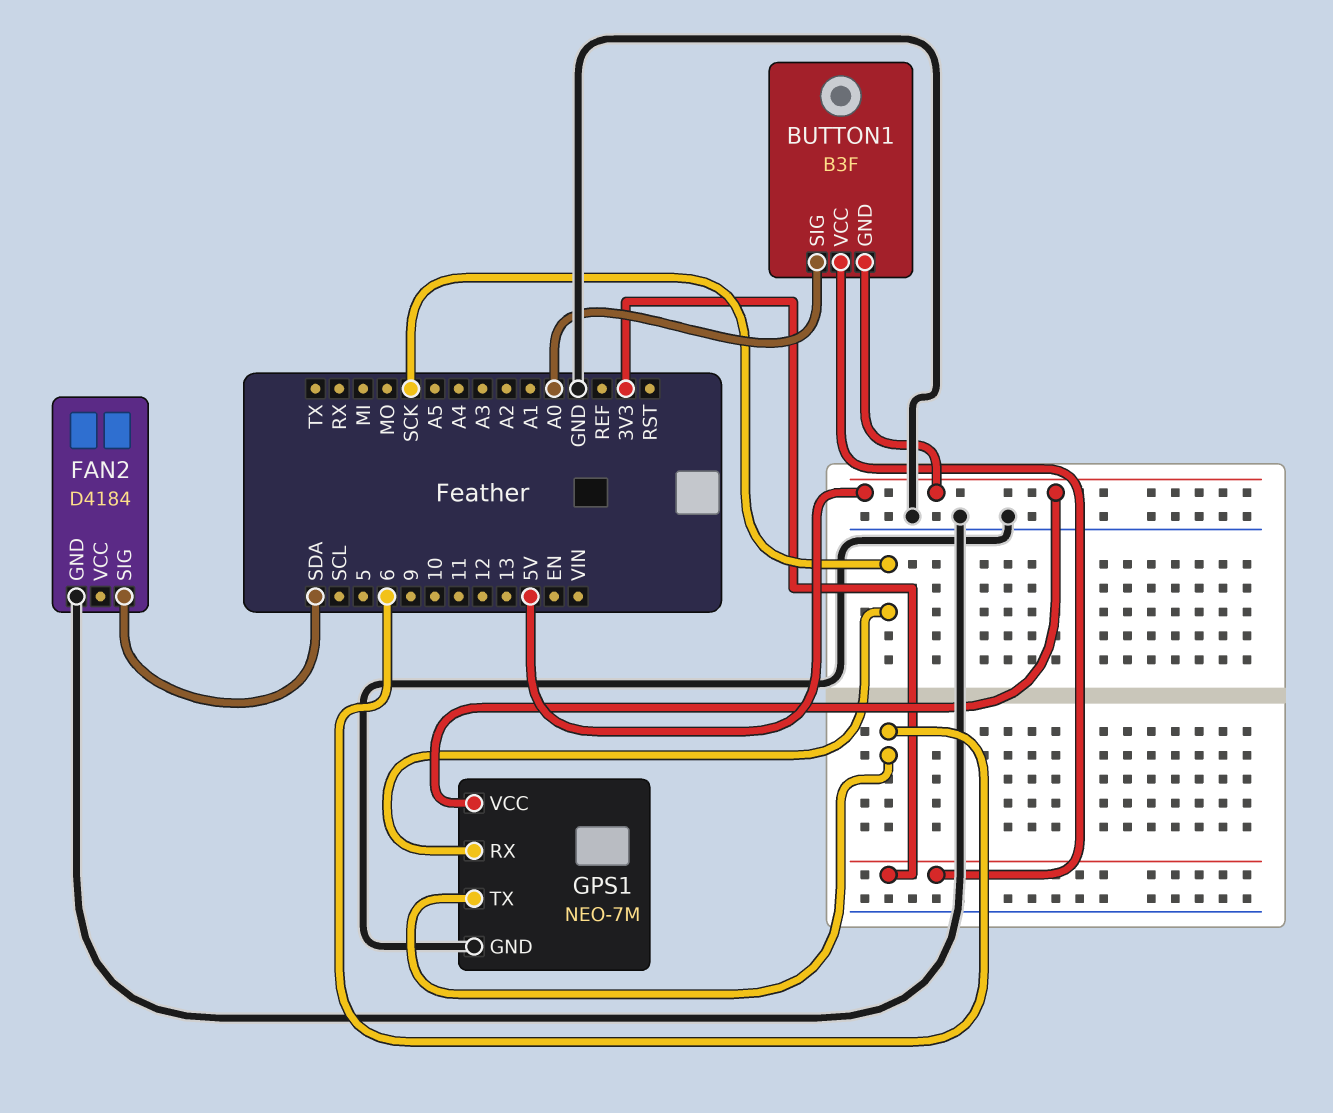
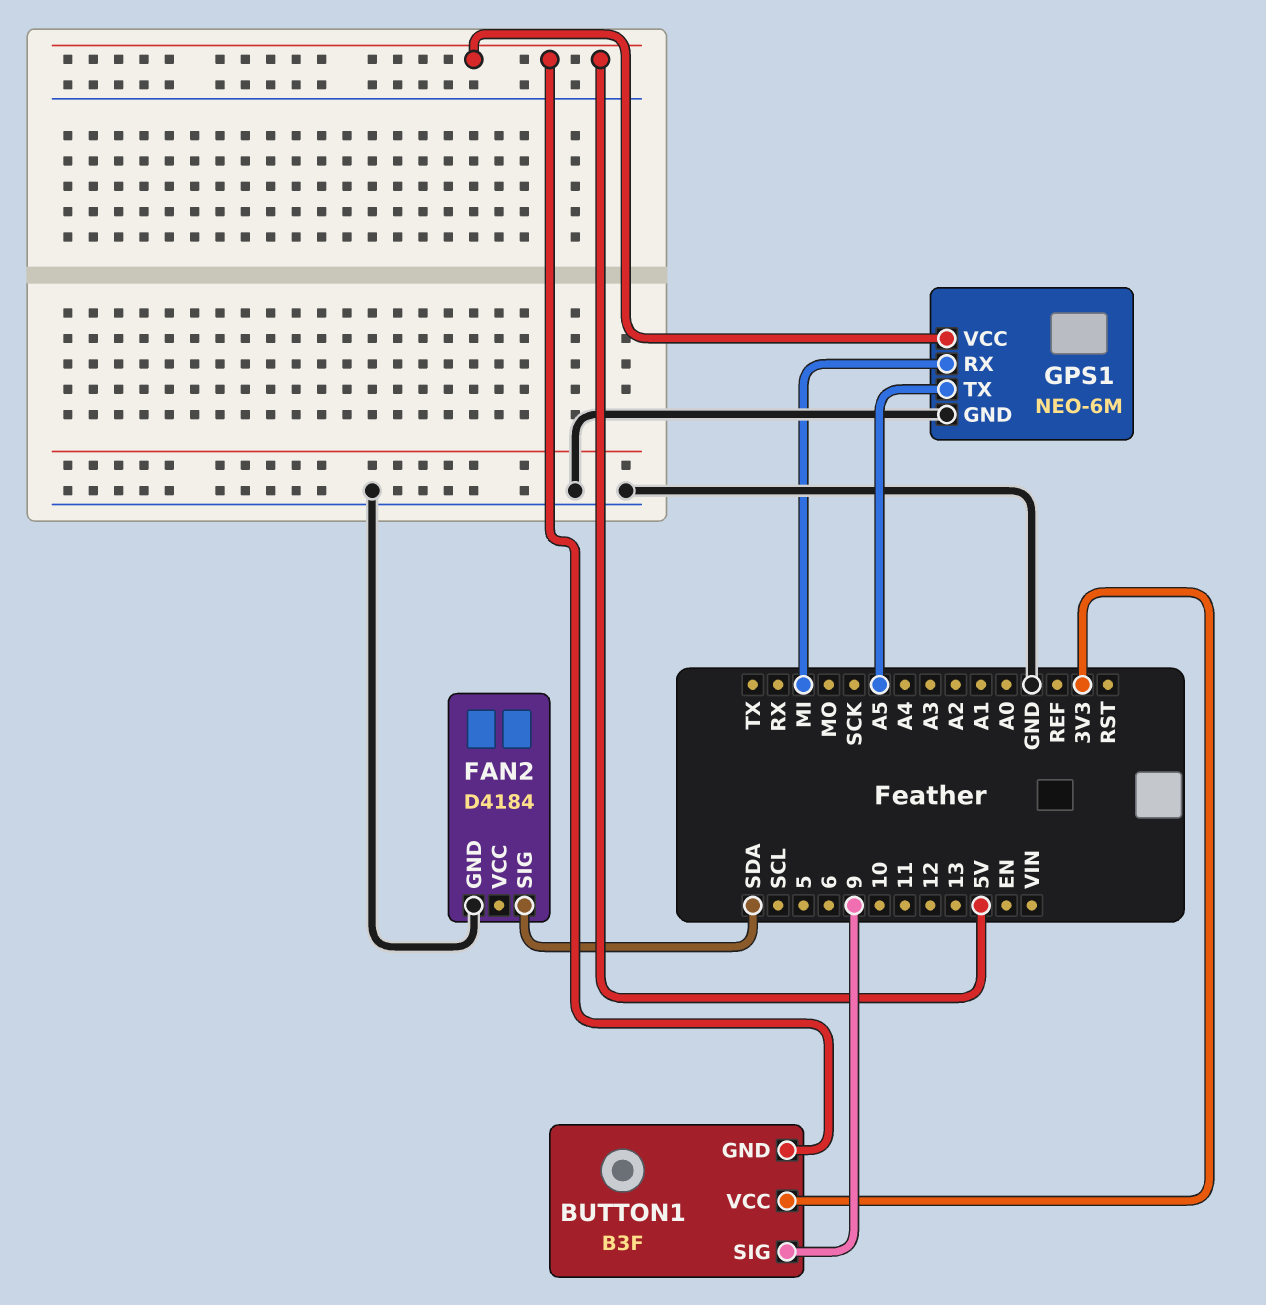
BUTTON1 pin SIG: A0 -> 9
GPS1: NEO-7M -> NEO-6M
GPS1 pin RX: SCK -> MI
GPS1 pin TX: 6 -> A5

